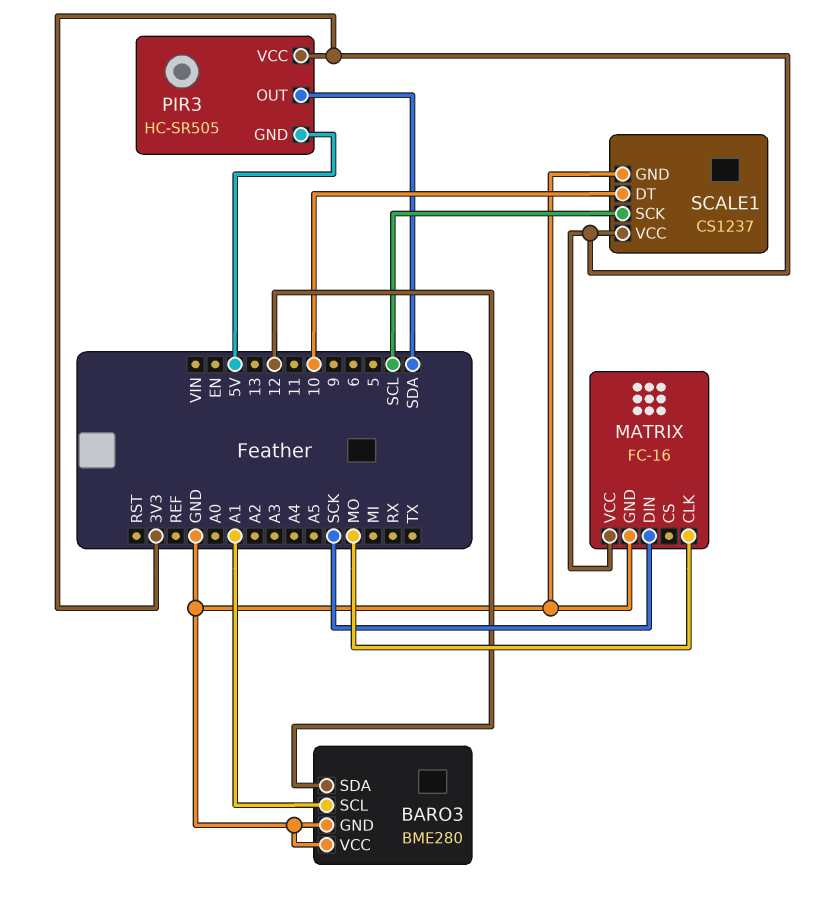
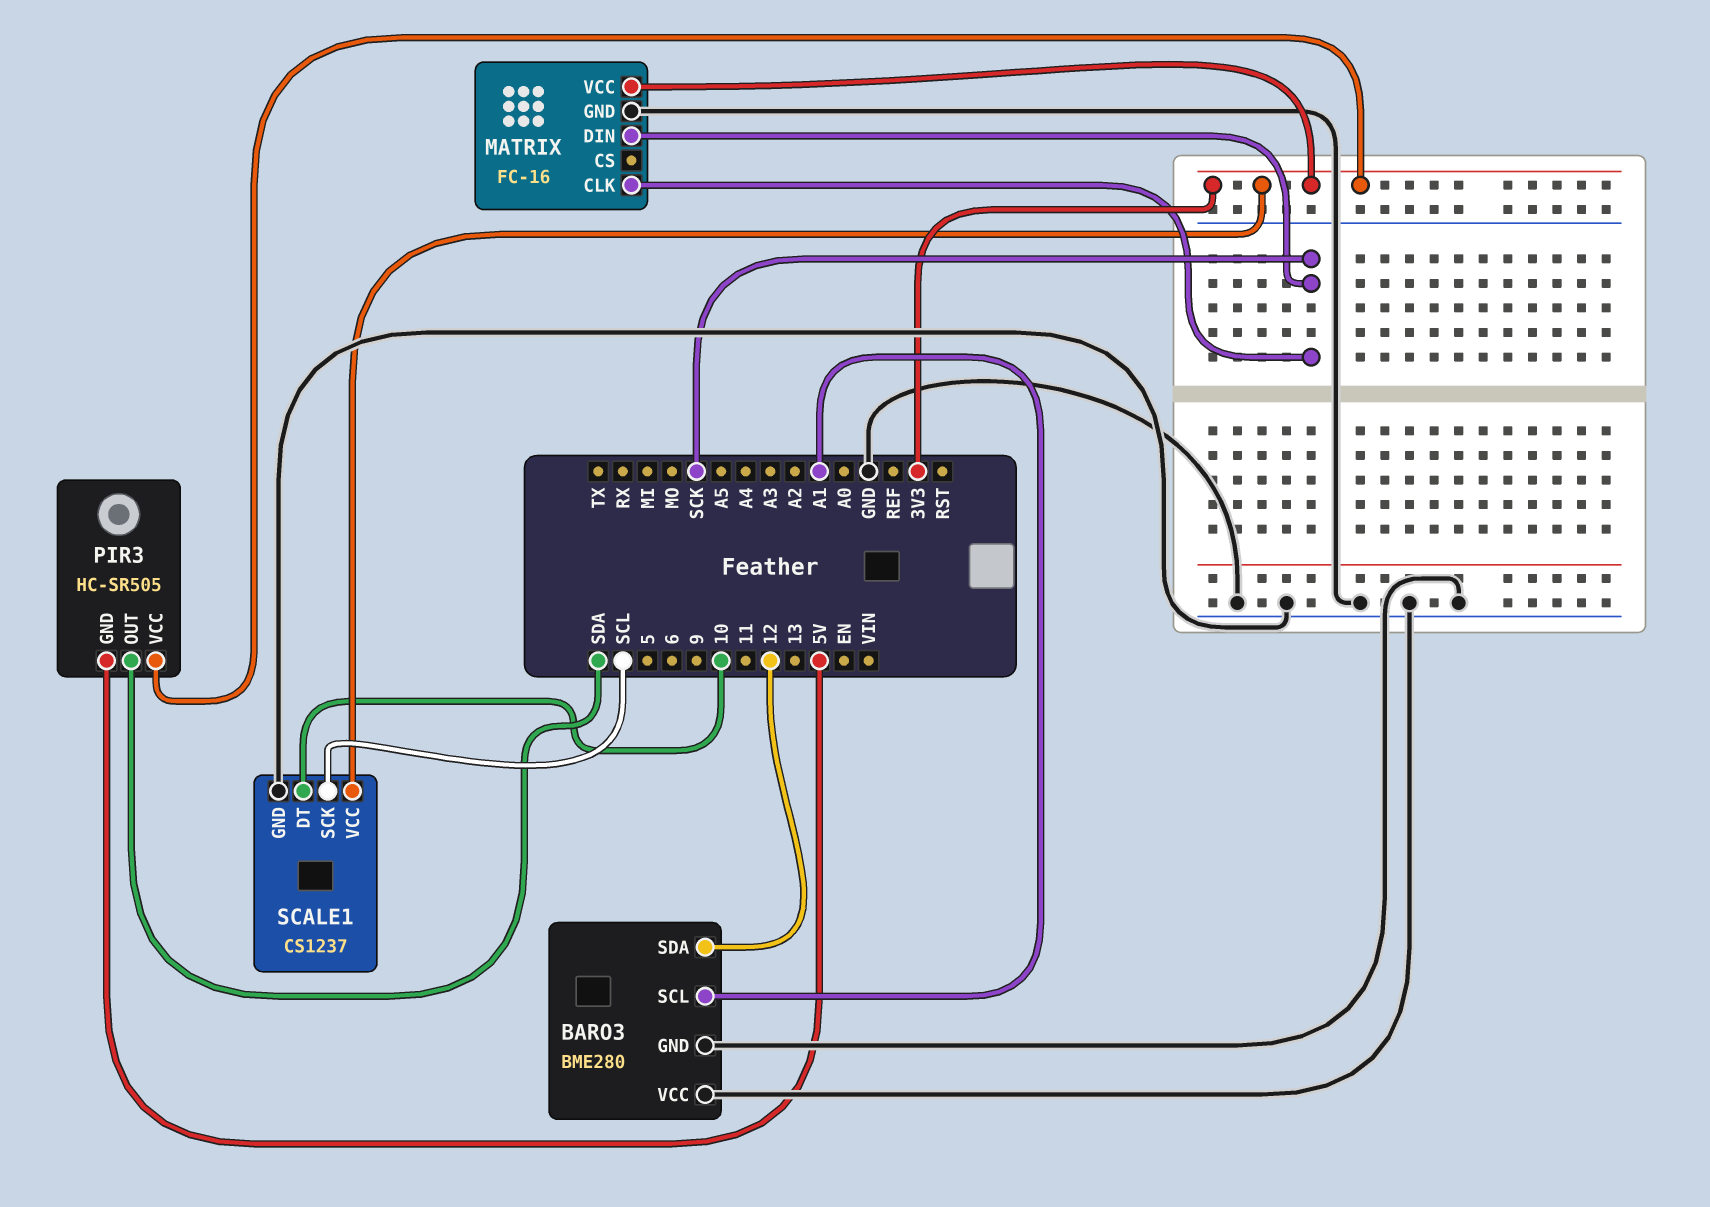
MATRIX pin CLK: MO -> SCK

